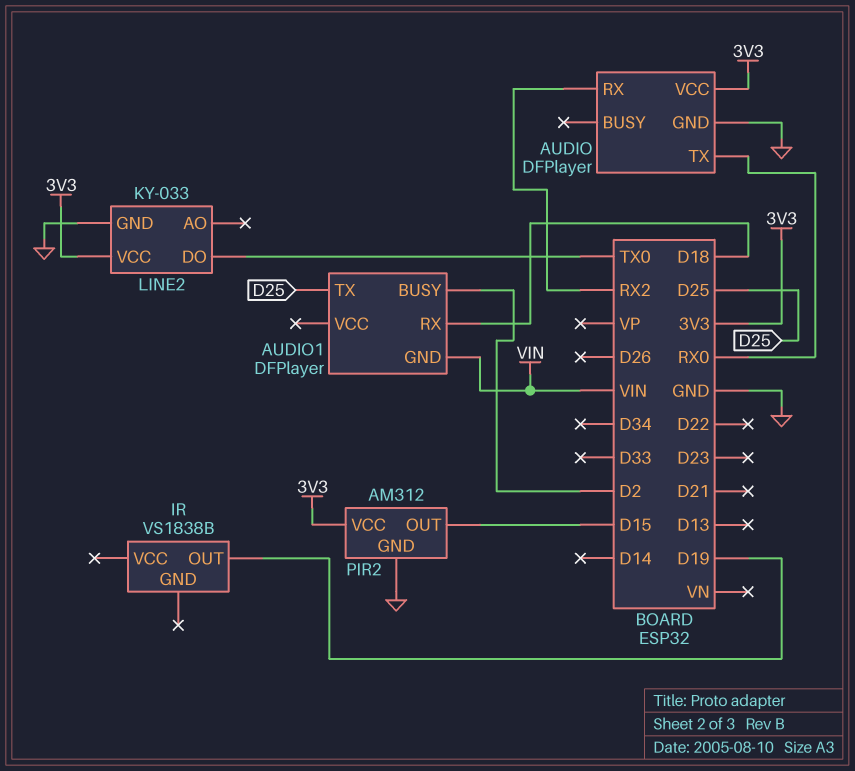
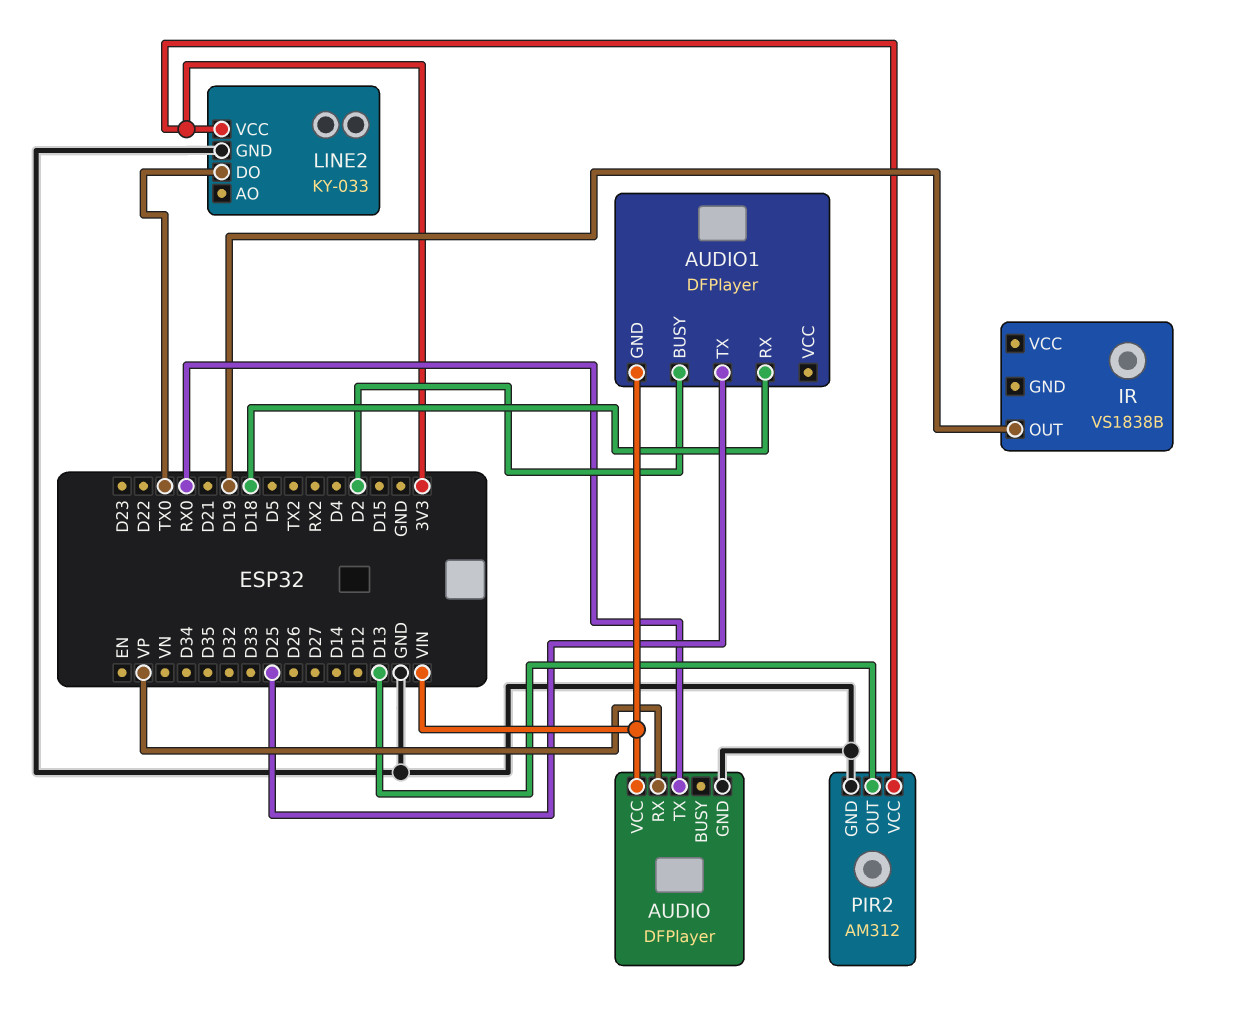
AUDIO pin RX: RX2 -> VP
AUDIO pin VCC: 3V3 -> VIN
PIR2 pin OUT: D15 -> D13

